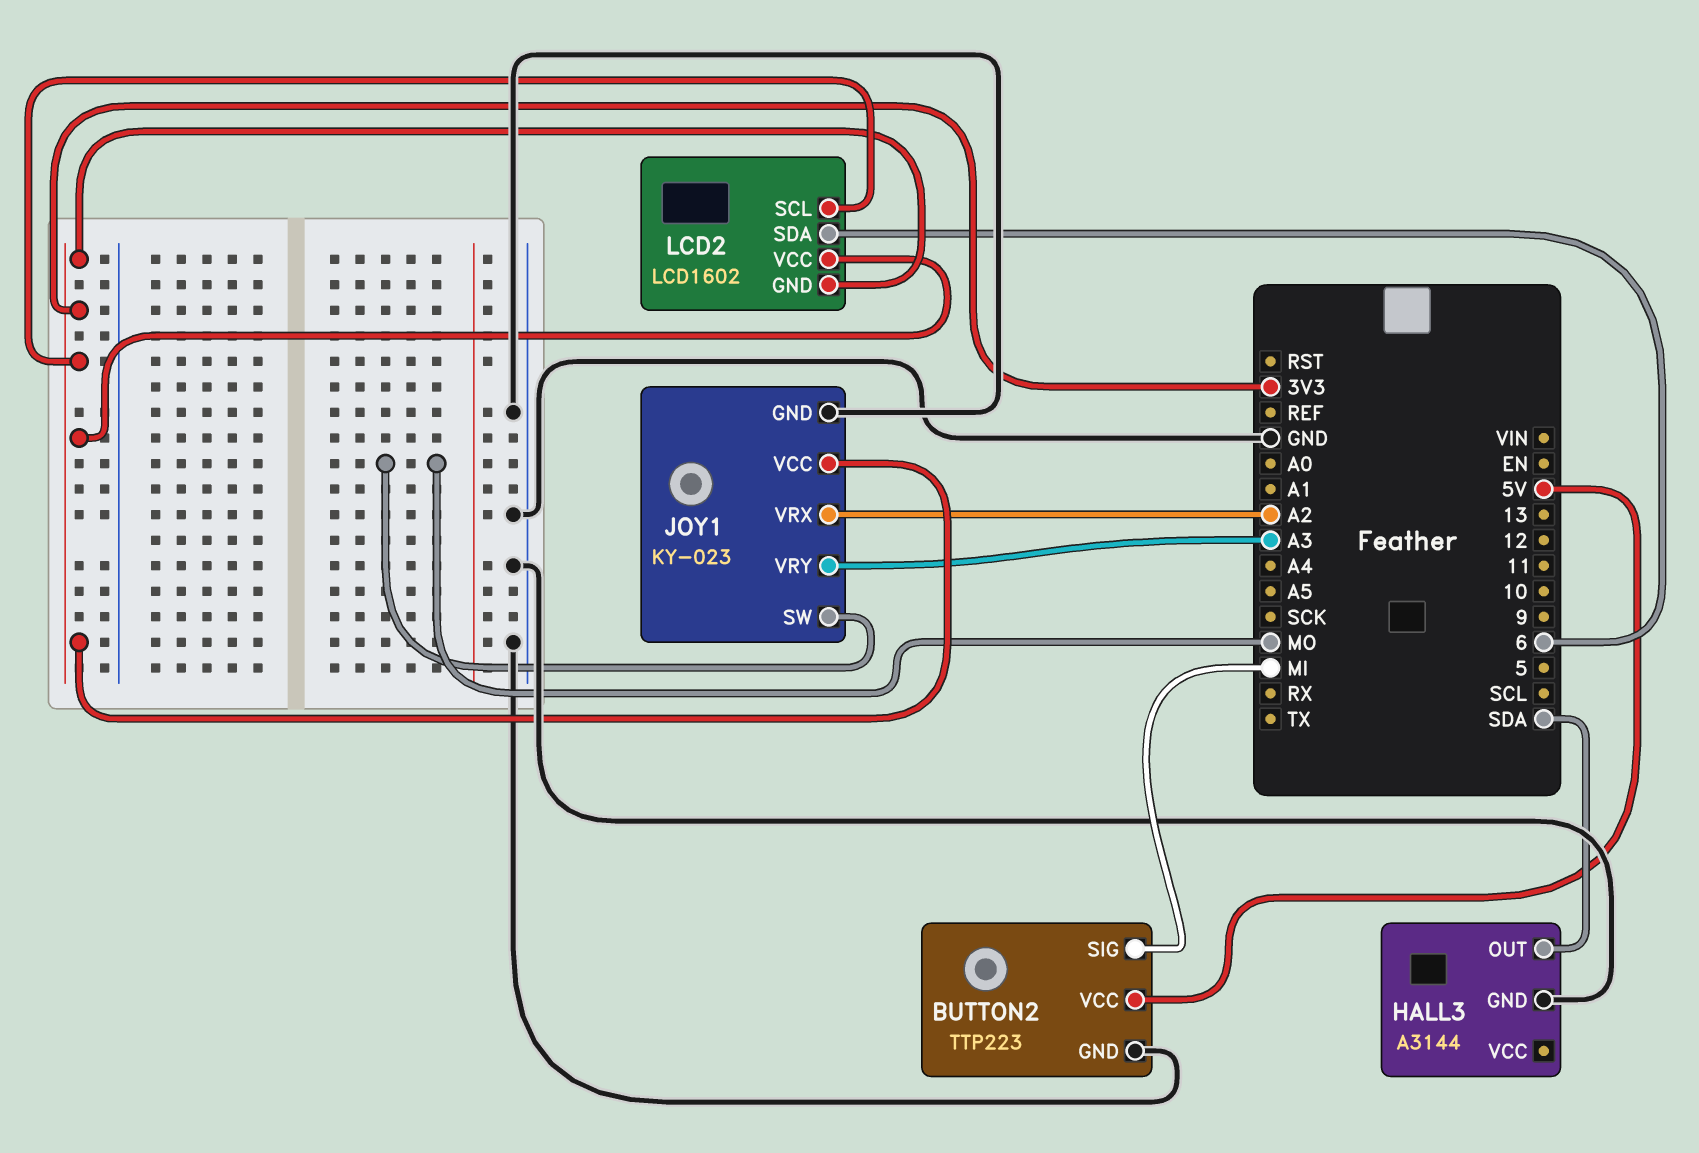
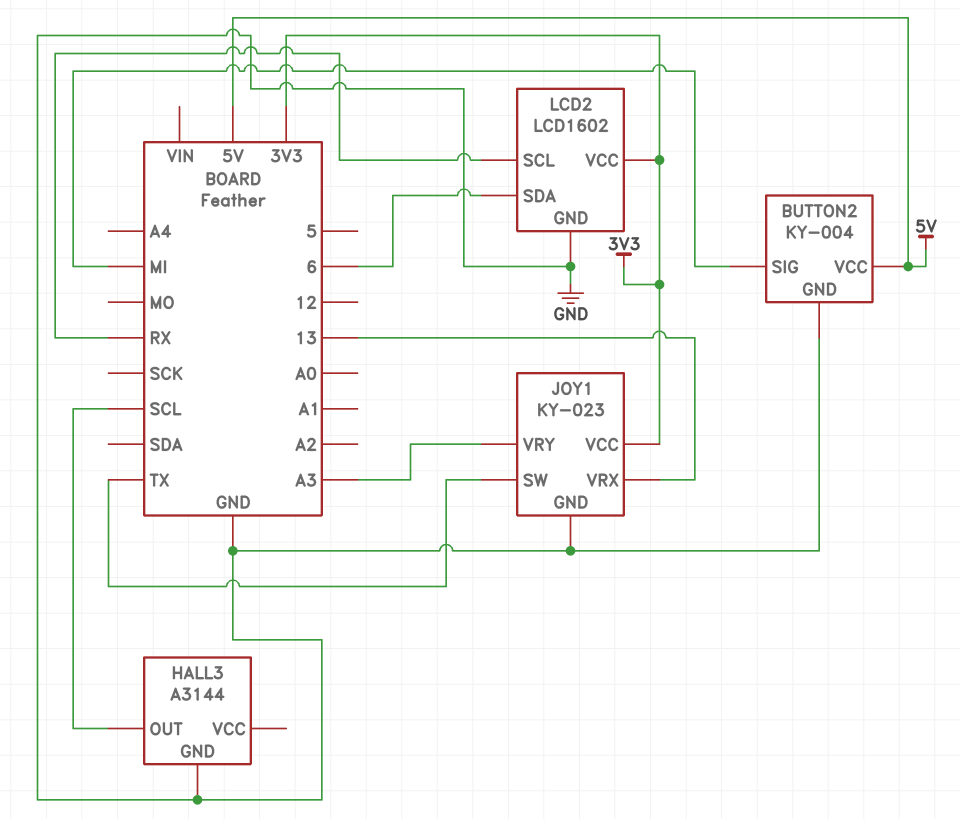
BUTTON2: TTP223 -> KY-004
HALL3 pin OUT: SDA -> SCL
JOY1 pin SW: MO -> TX
JOY1 pin VRX: A2 -> 13
LCD2 pin GND: 3V3 -> GND
LCD2 pin SCL: 3V3 -> RX

